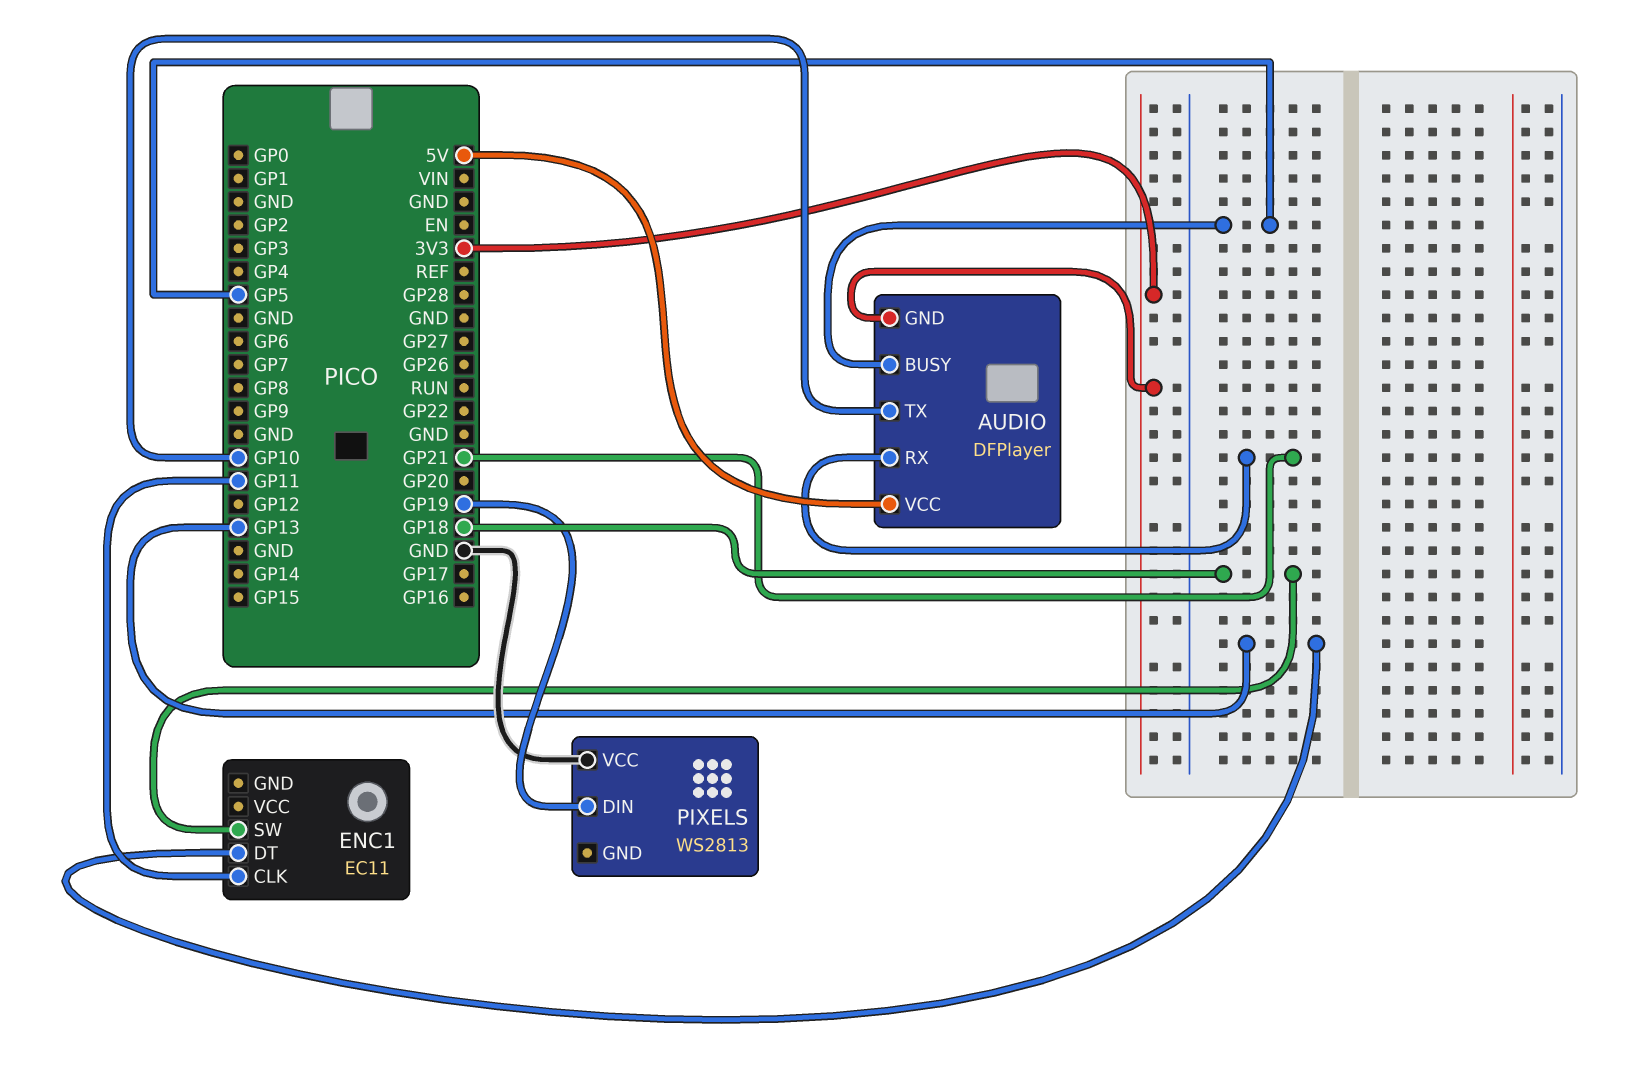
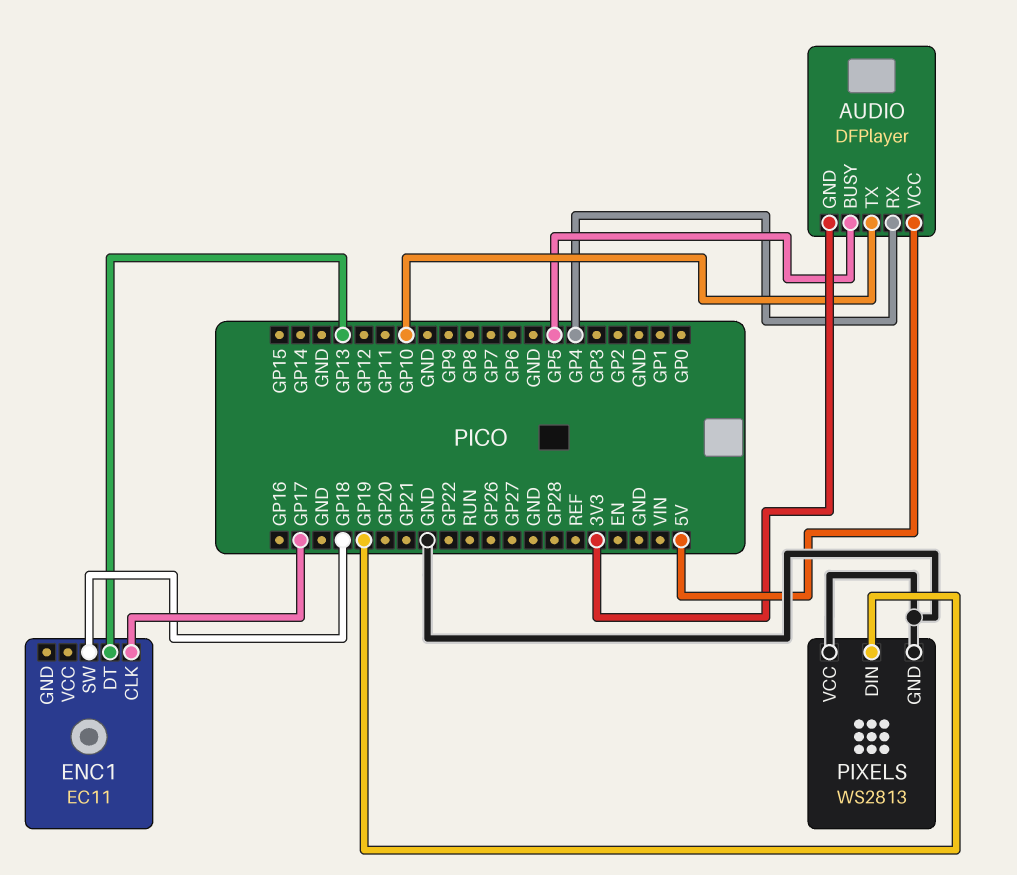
AUDIO pin RX: GP21 -> GP4
ENC1 pin CLK: GP11 -> GP17
PIXELS pin GND: none -> GND

